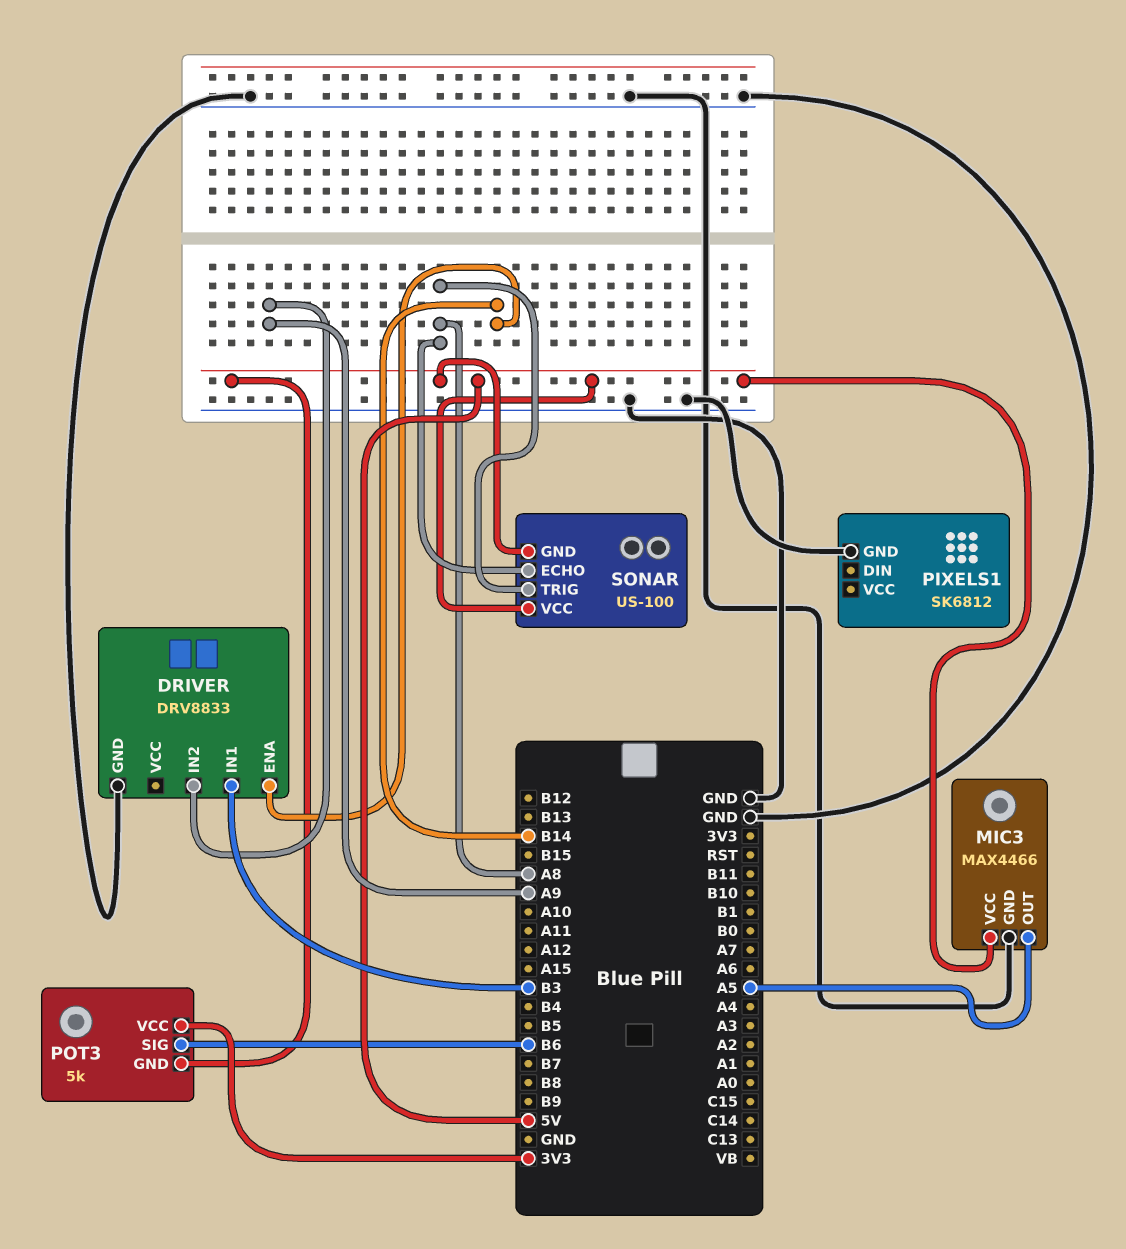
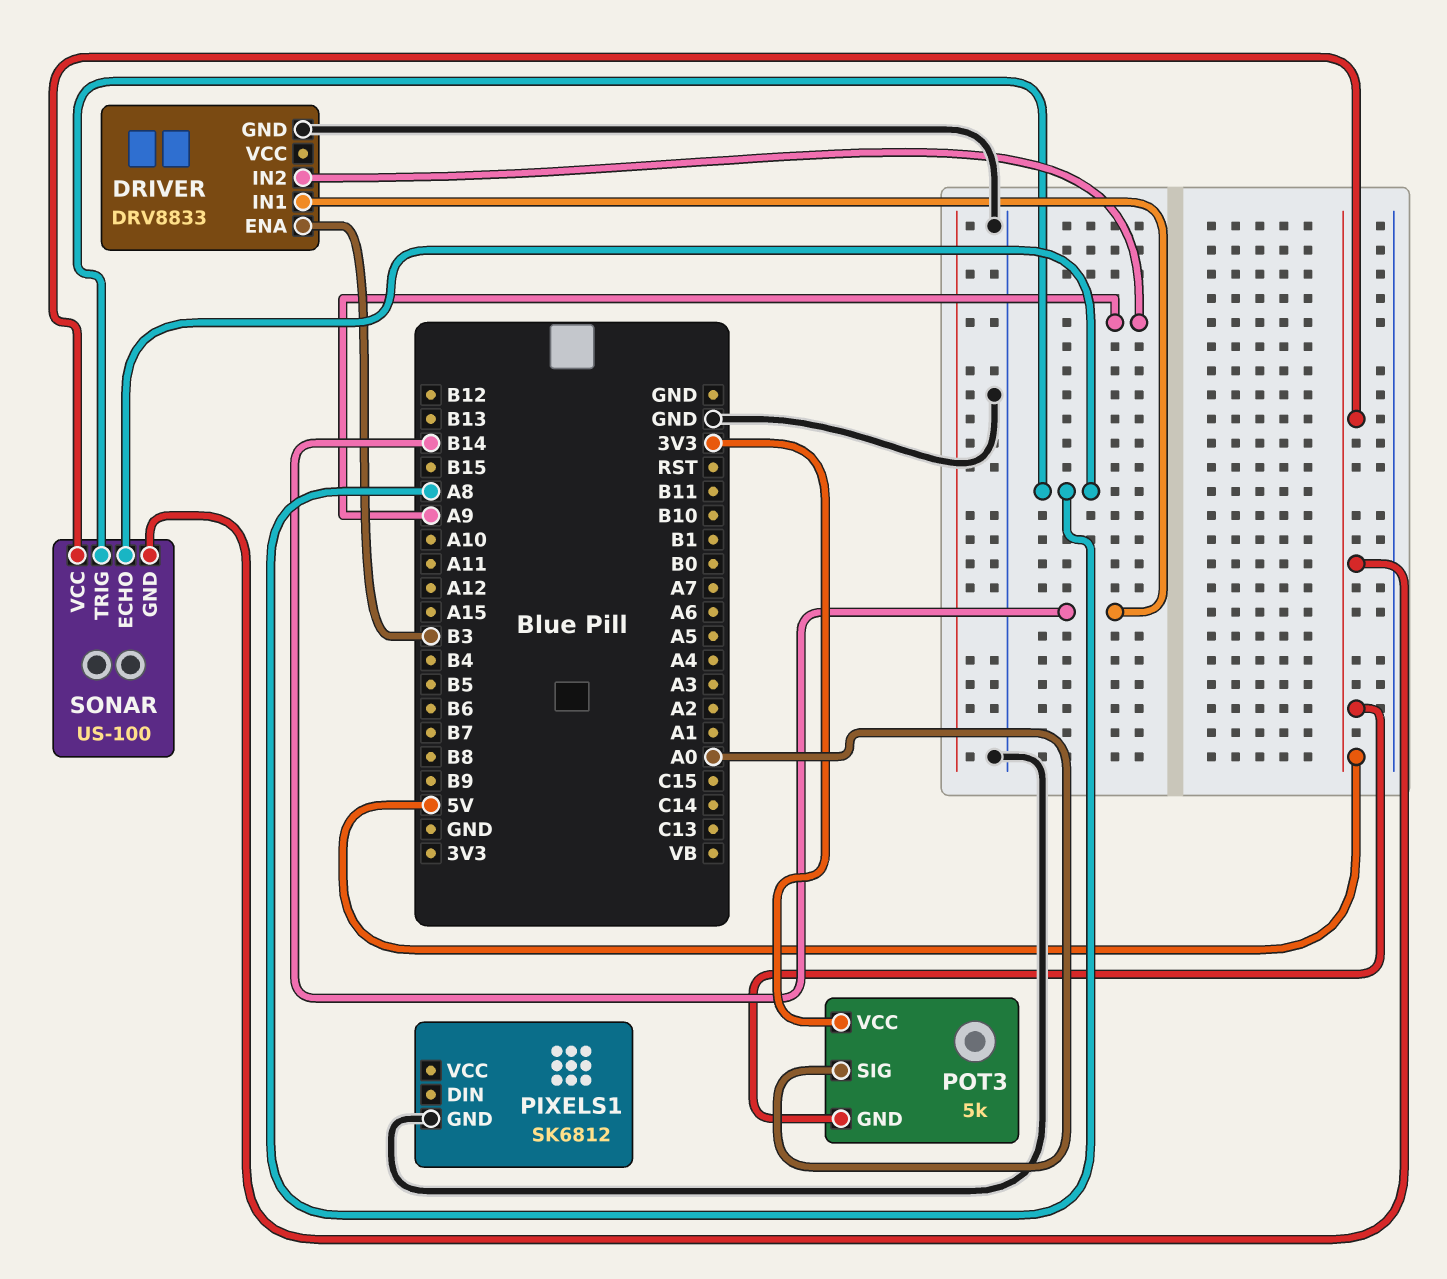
DRIVER pin ENA: B14 -> B3
DRIVER pin IN1: B3 -> B14
MIC3: MAX4466 -> none
MIC3 pin GND: GND -> none
MIC3 pin OUT: A5 -> none
MIC3 pin VCC: 5V -> none
POT3 pin SIG: B6 -> A0

